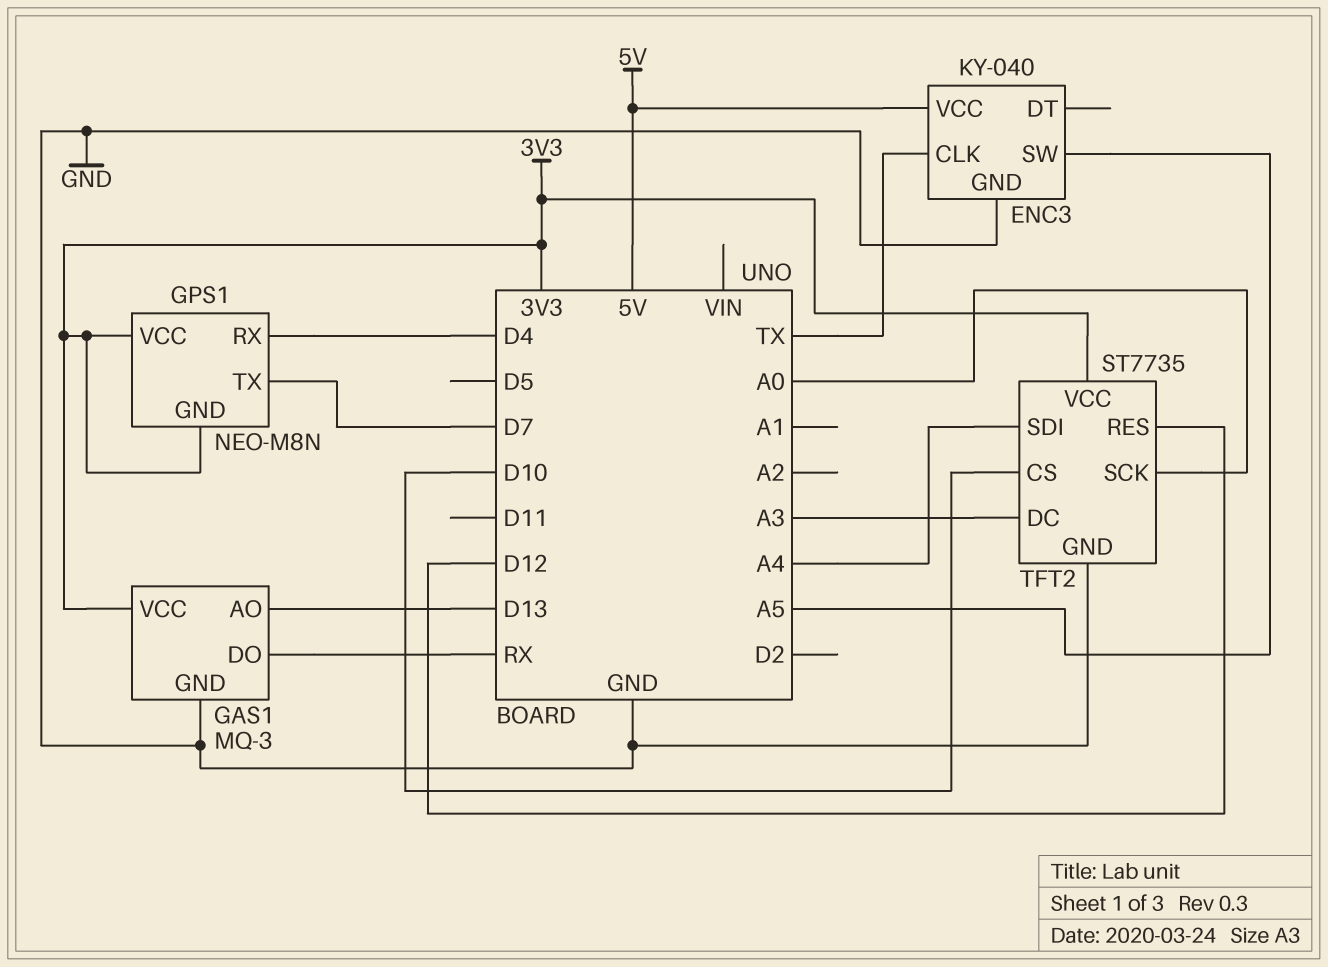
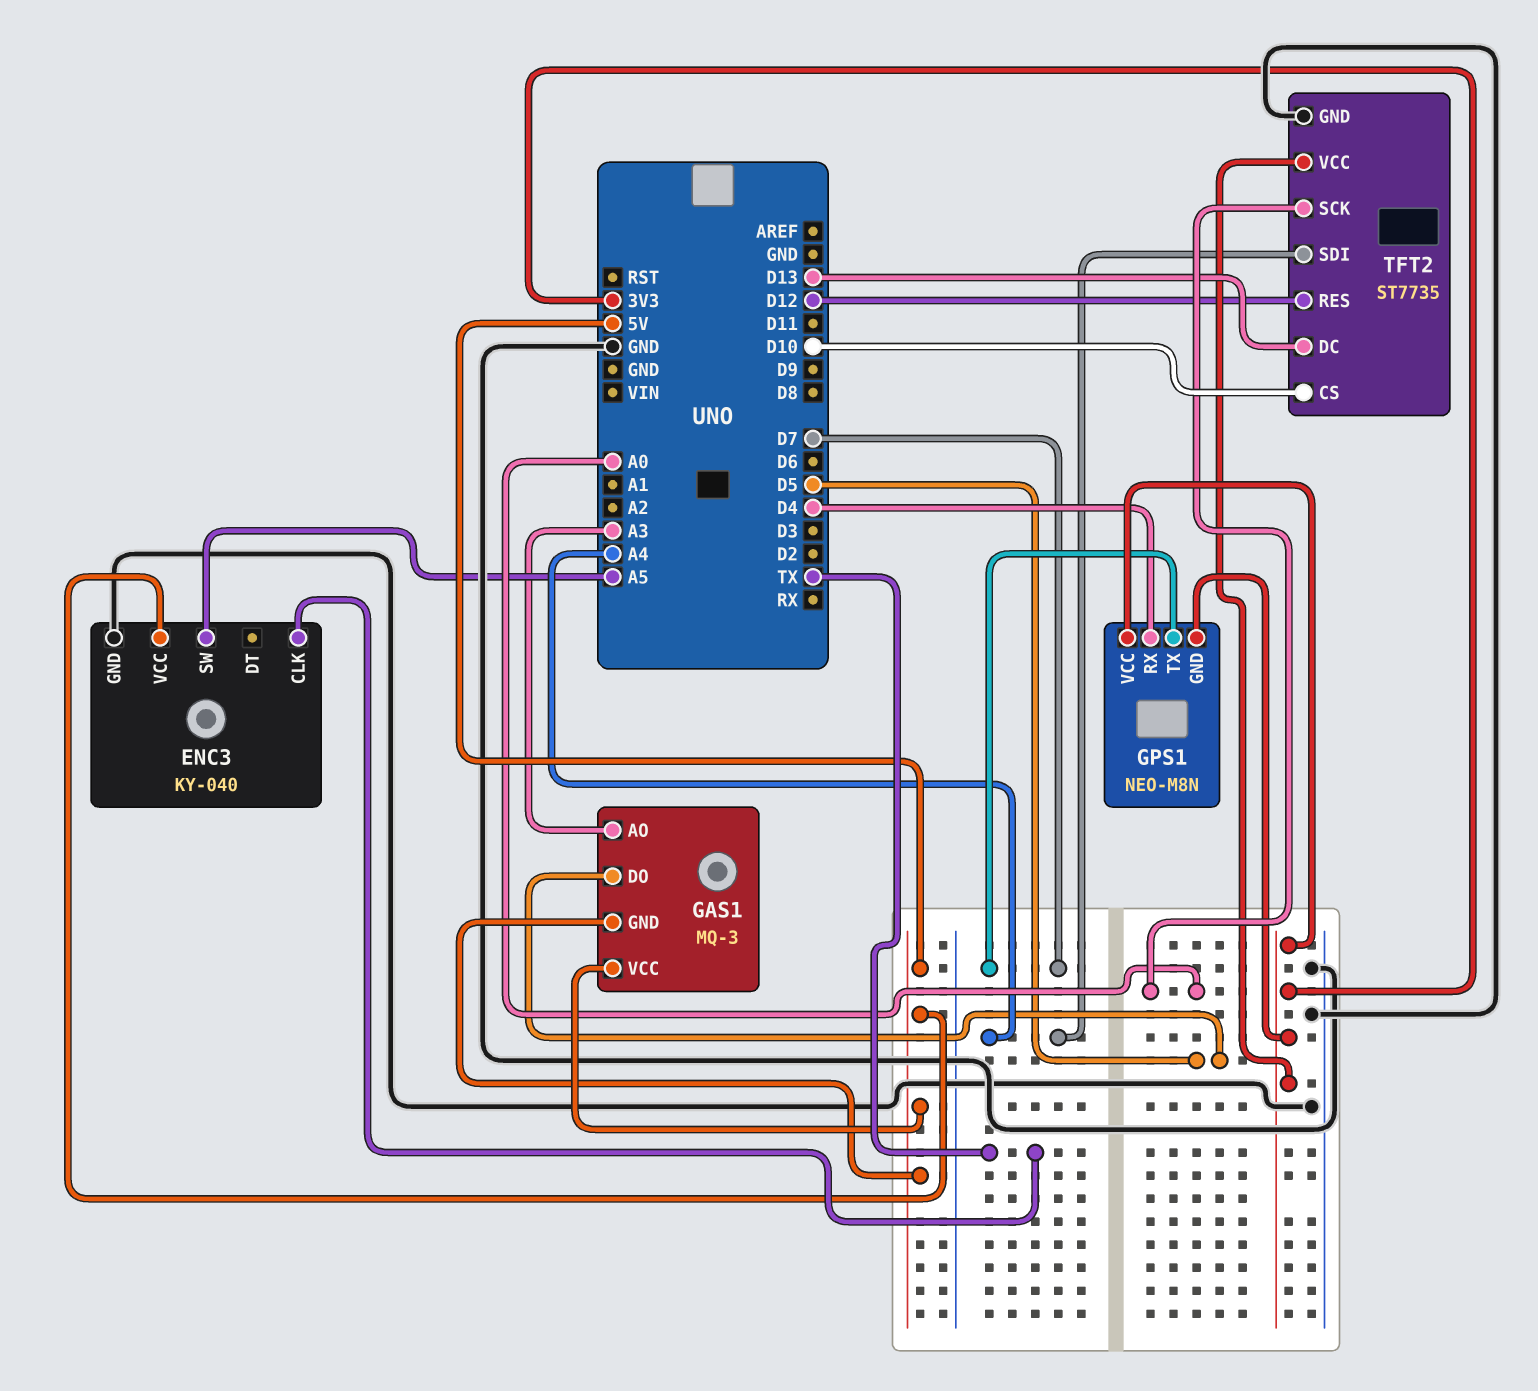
GAS1 pin AO: D13 -> A3
GAS1 pin DO: RX -> D5
GAS1 pin GND: GND -> 5V
GAS1 pin VCC: 3V3 -> 5V
TFT2 pin DC: A3 -> D13

